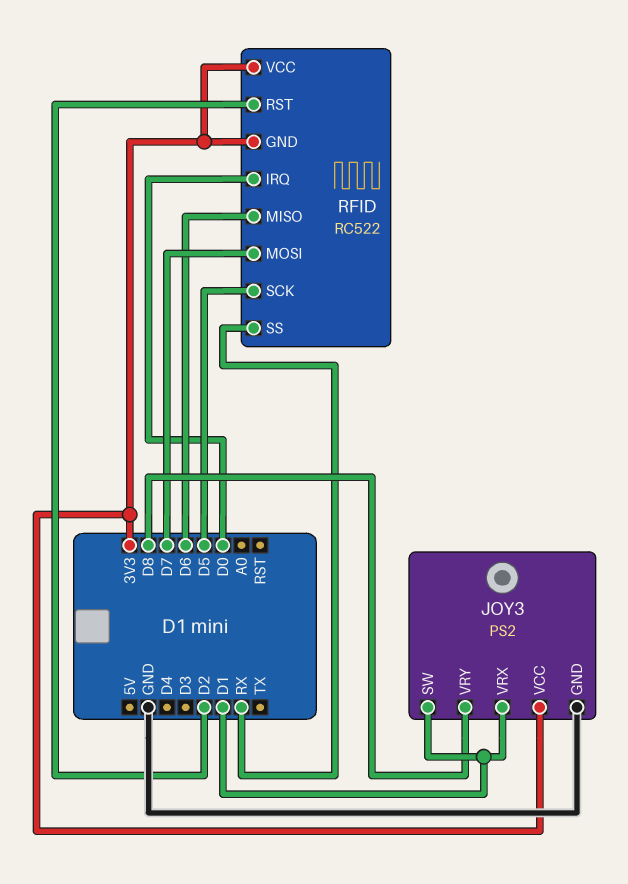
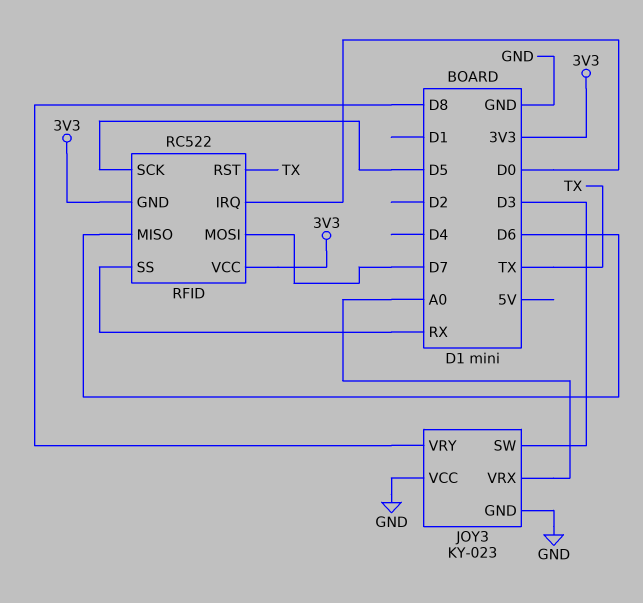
JOY3: PS2 -> KY-023
JOY3 pin SW: D1 -> D3
JOY3 pin VCC: 3V3 -> GND
JOY3 pin VRX: D1 -> A0
RFID pin RST: D2 -> TX

